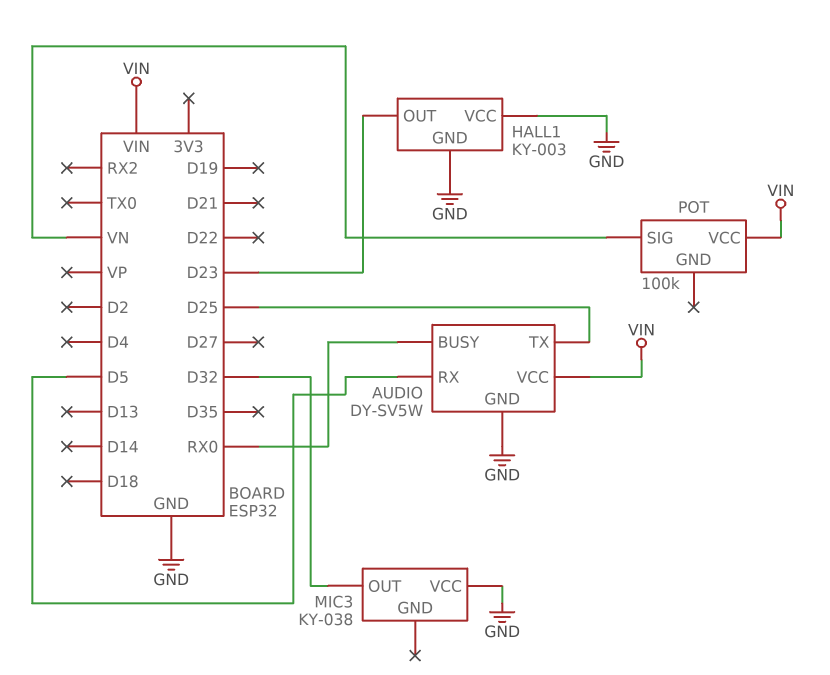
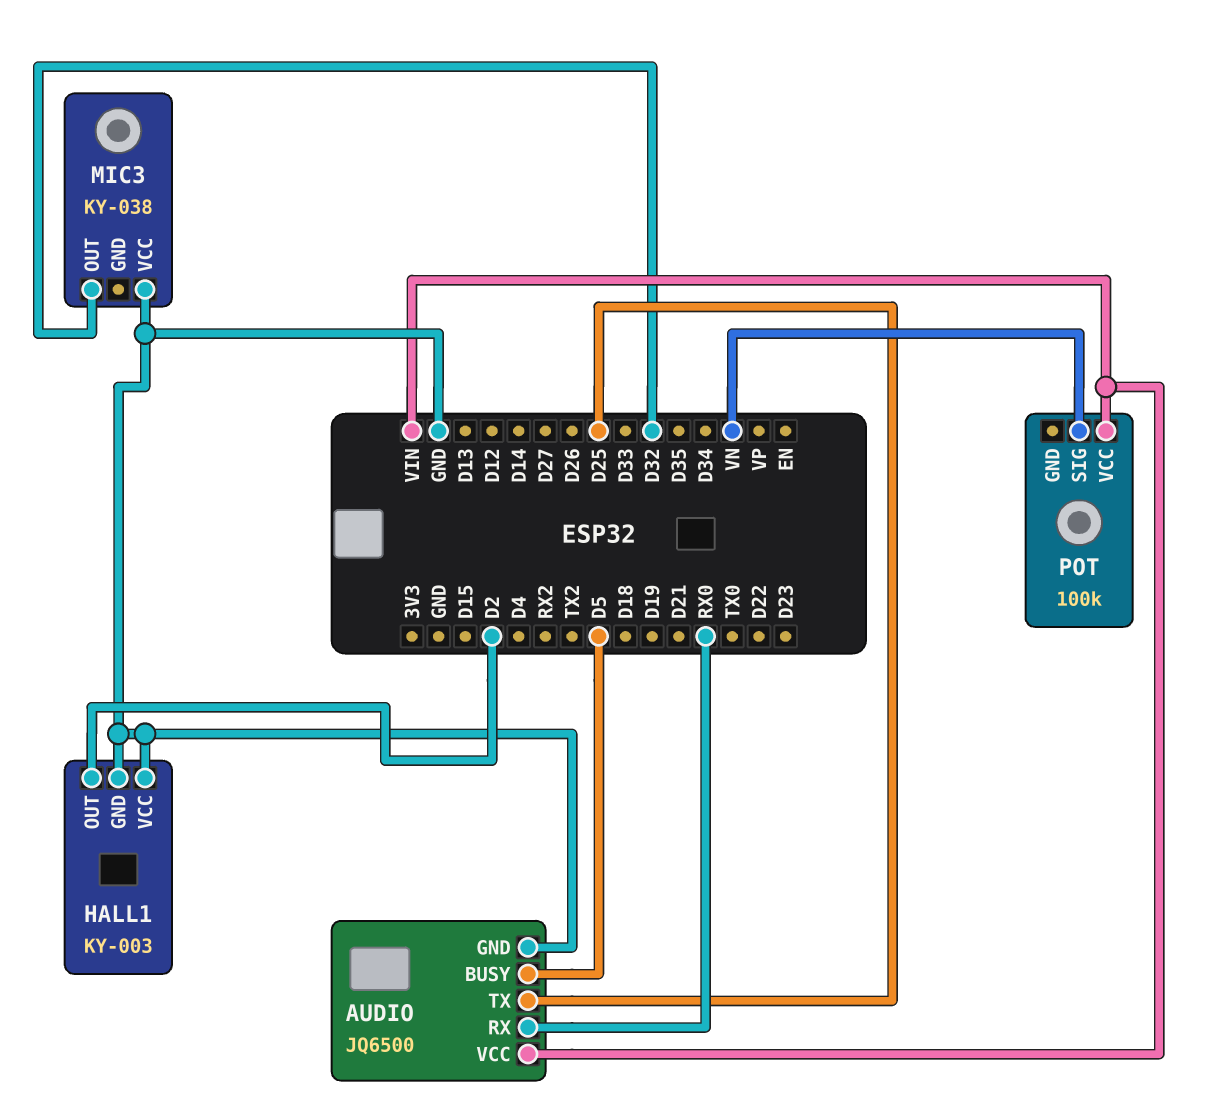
AUDIO: DY-SV5W -> JQ6500
AUDIO pin BUSY: RX0 -> D5
AUDIO pin RX: D5 -> RX0
HALL1 pin OUT: D23 -> D2

